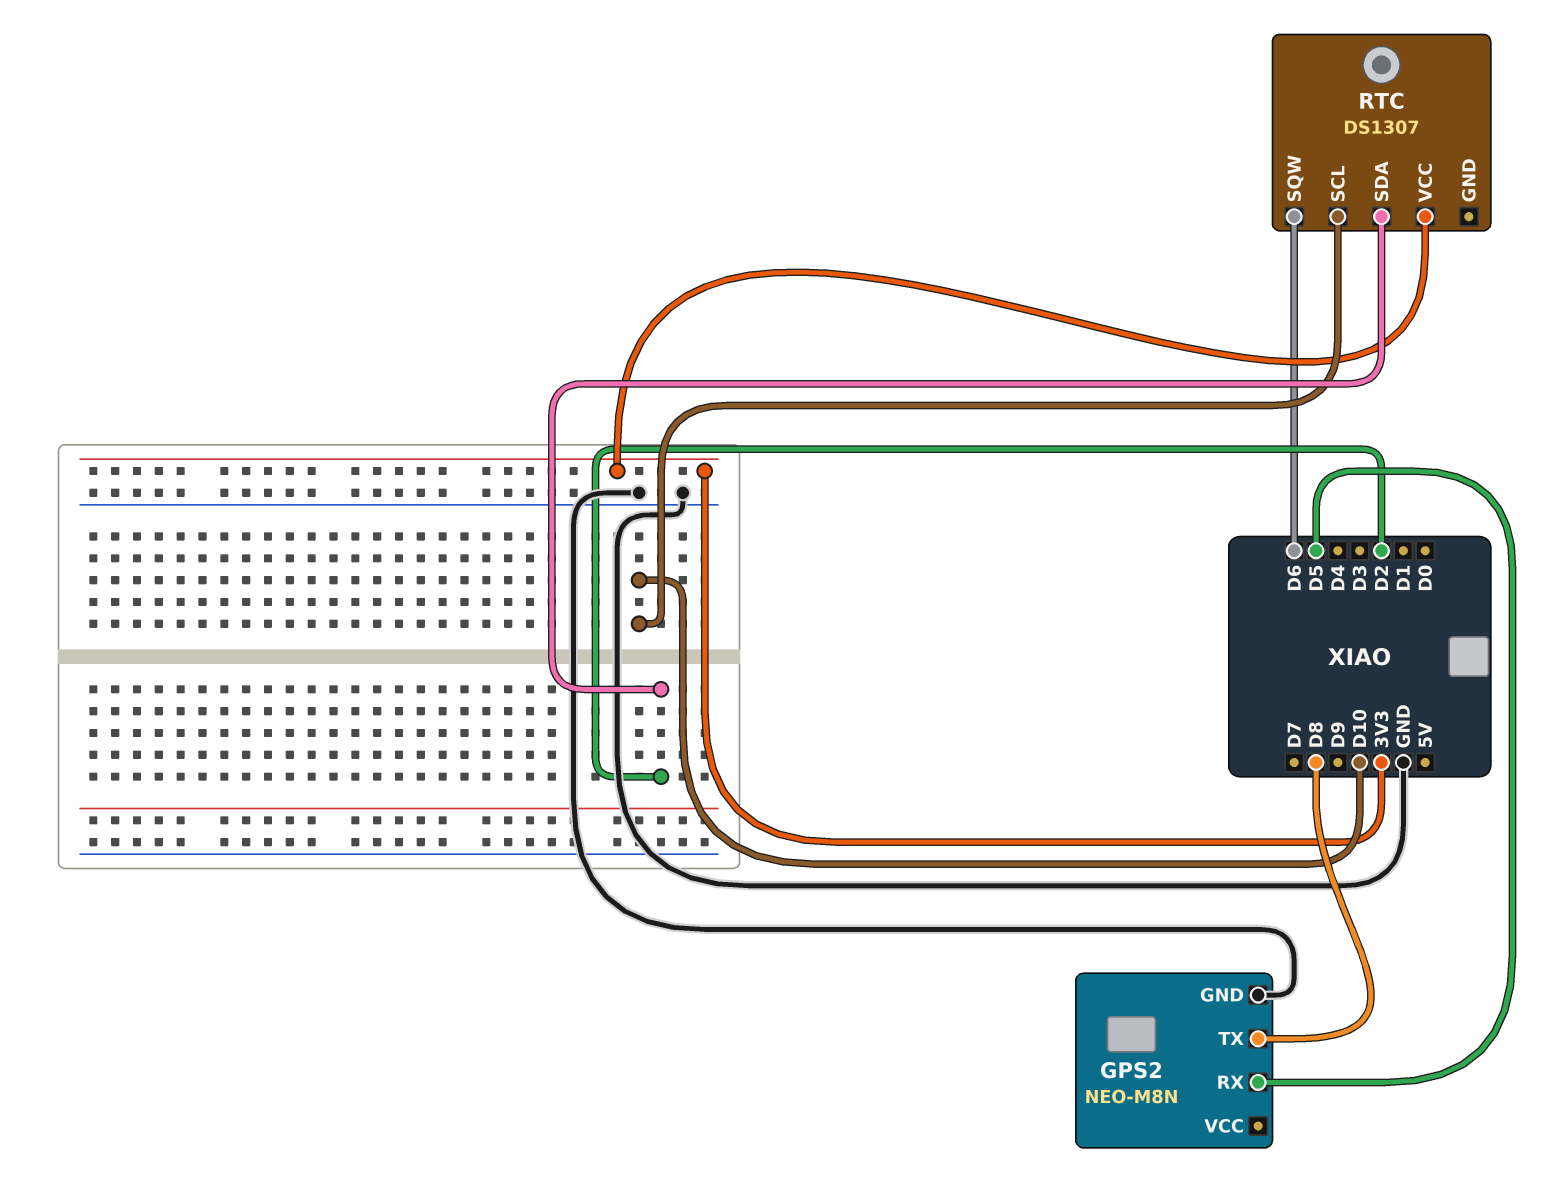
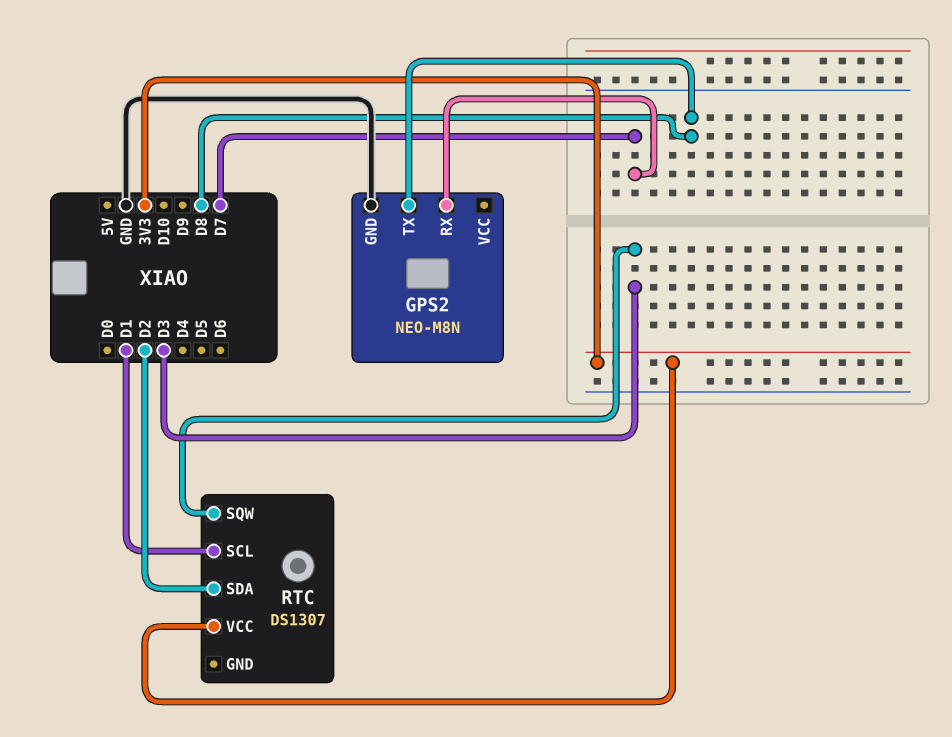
GPS2 pin RX: D5 -> D7
RTC pin SCL: D10 -> D1
RTC pin SQW: D6 -> D3

